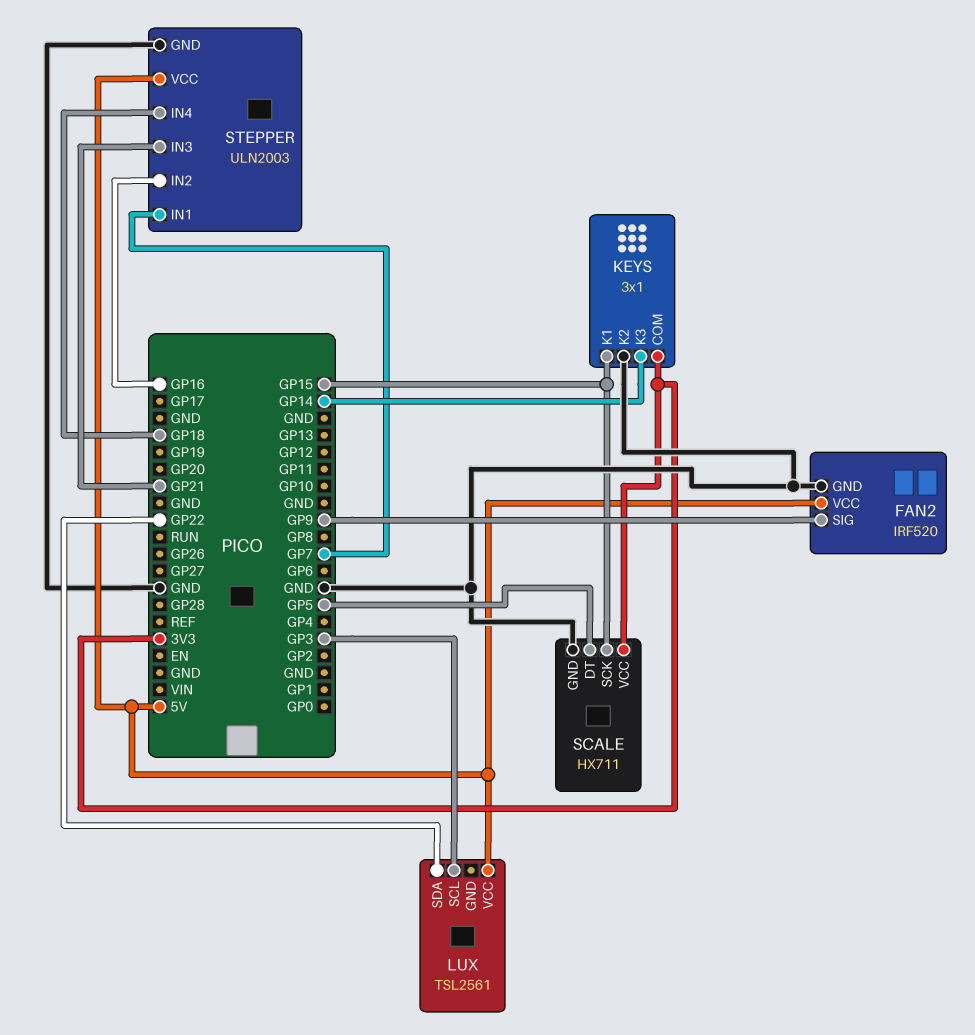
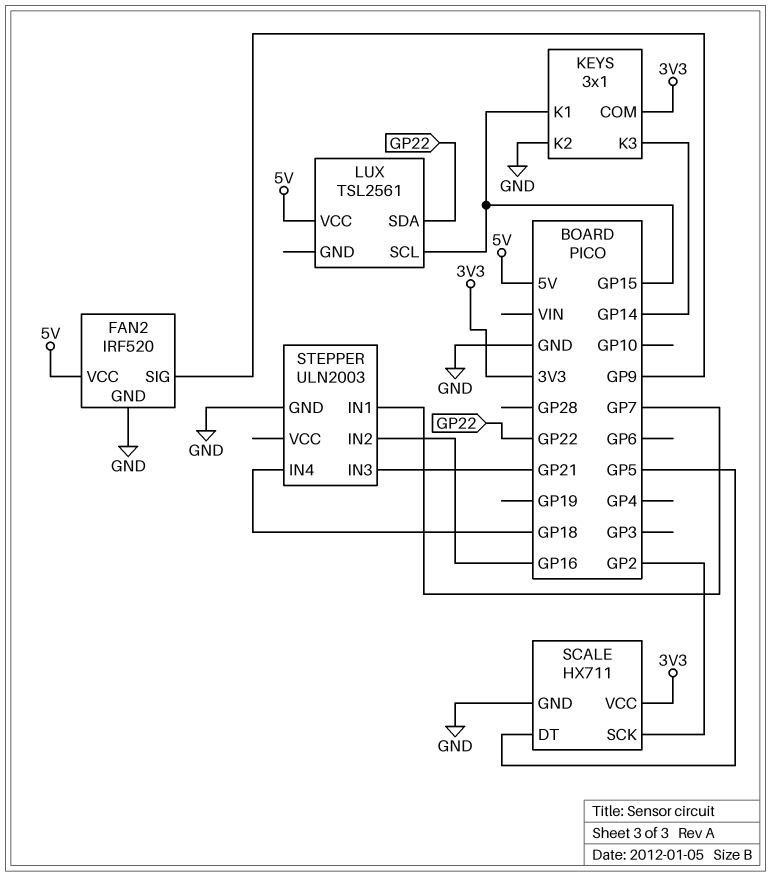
LUX pin SCL: GP3 -> GP15
SCALE pin SCK: GP15 -> GP2
STEPPER pin VCC: 5V -> none

